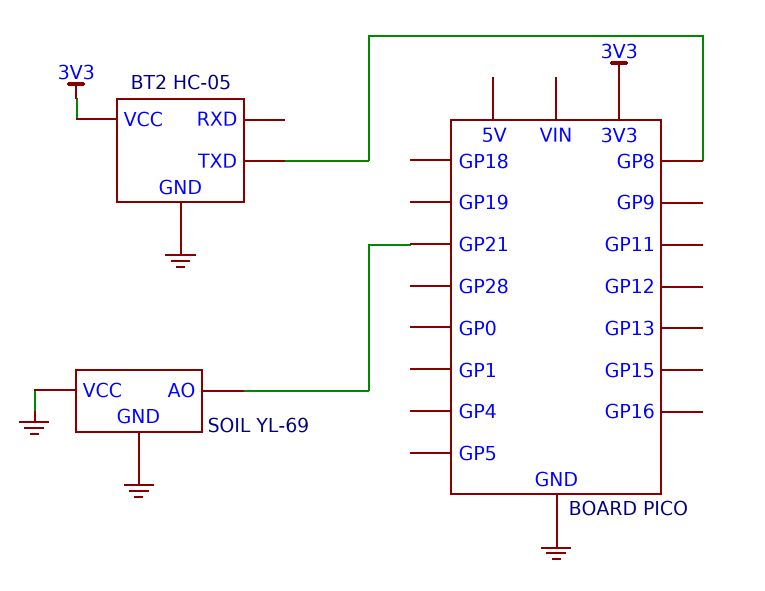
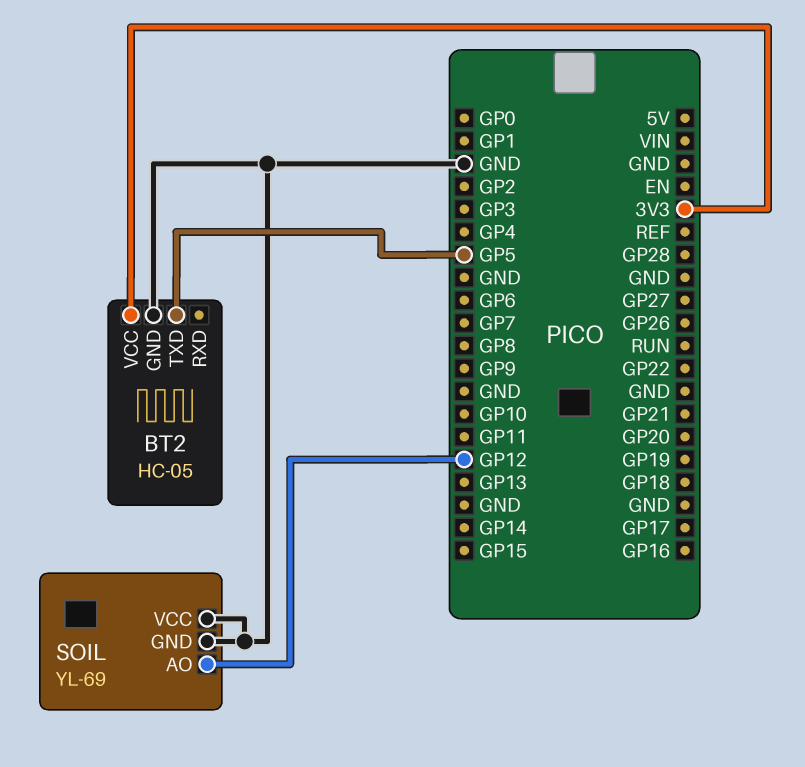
BT2 pin TXD: GP8 -> GP5
SOIL pin AO: GP21 -> GP12

